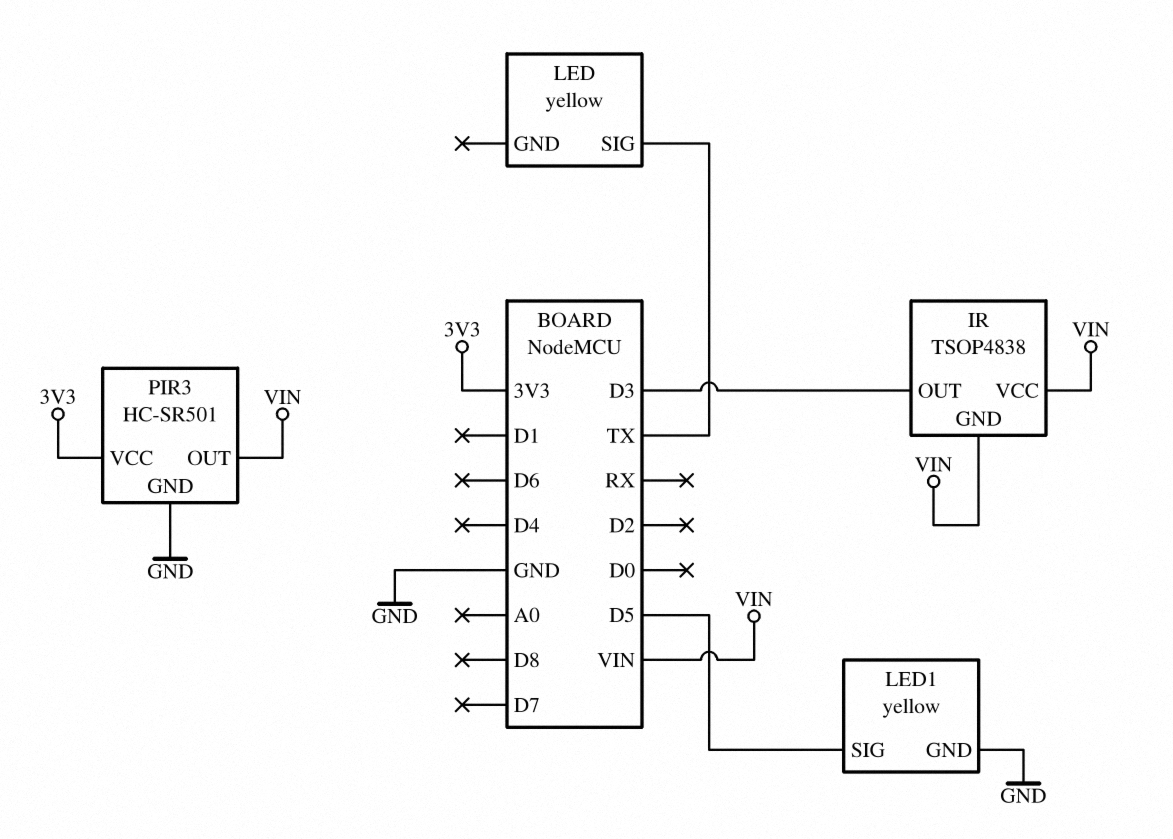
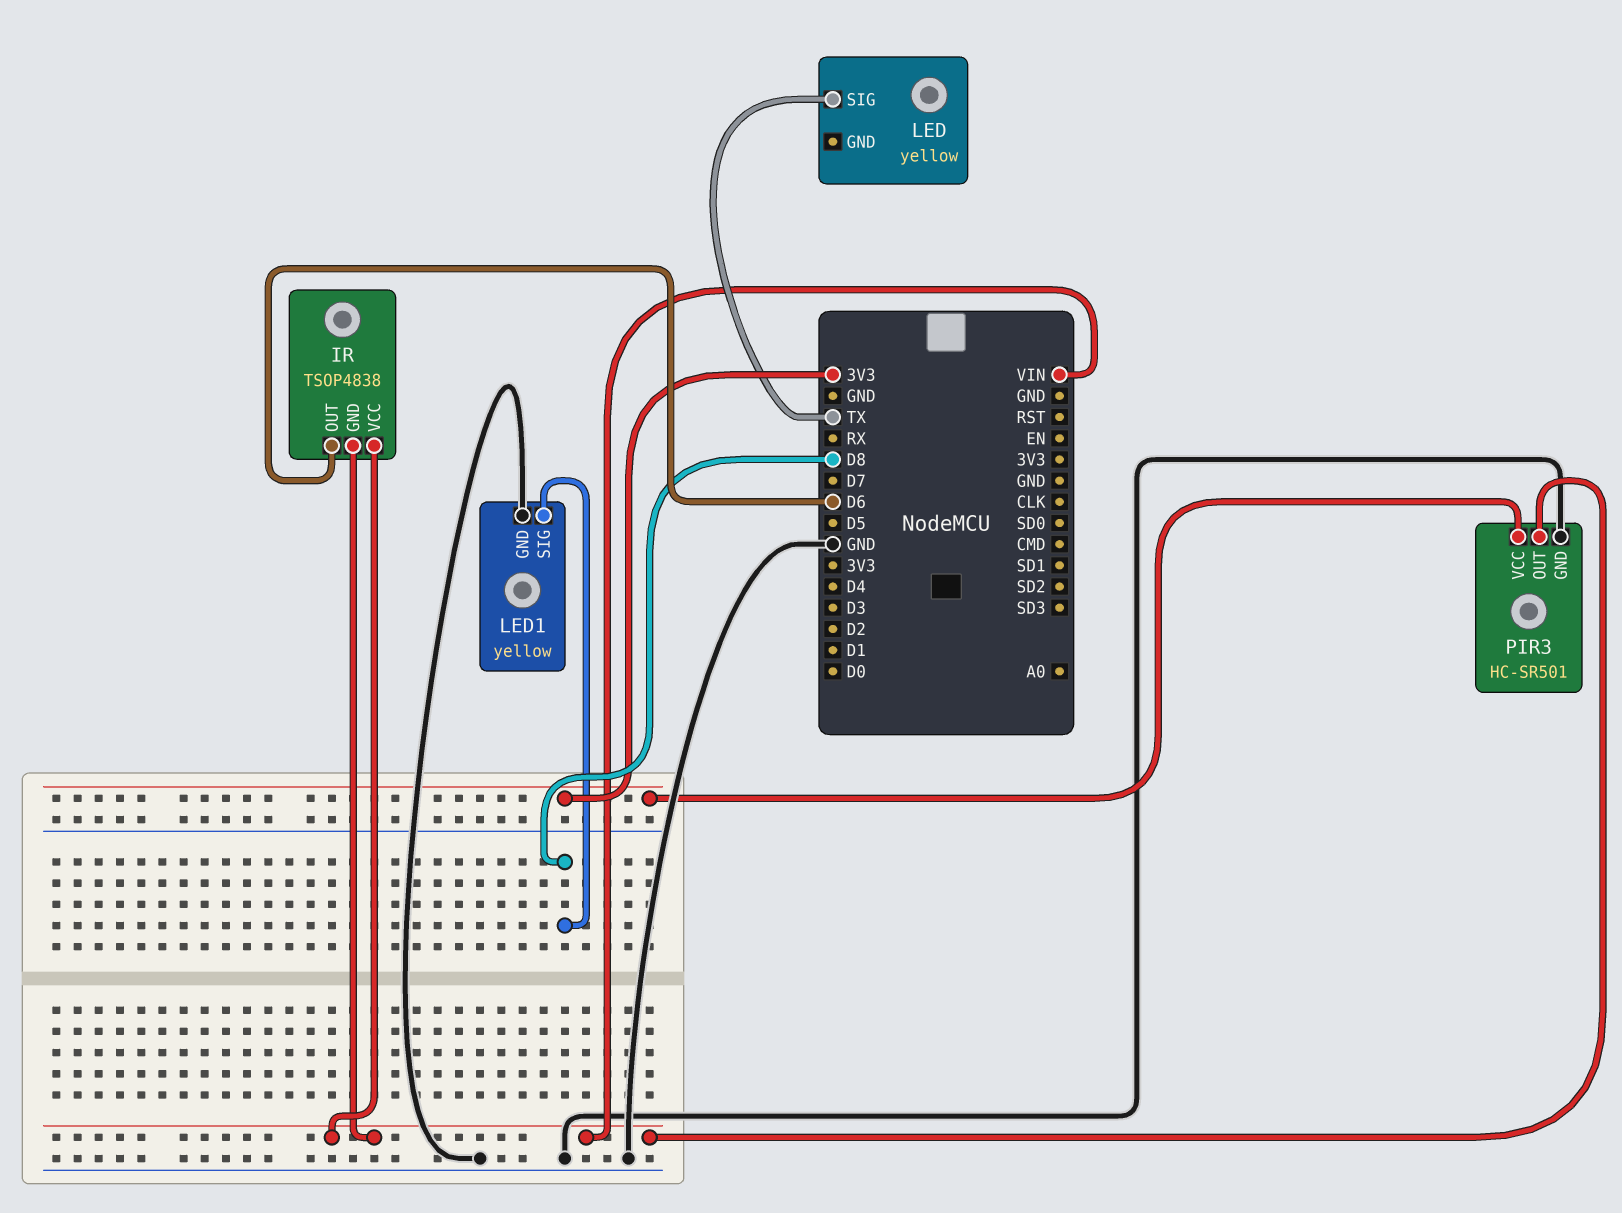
IR pin OUT: D3 -> D6
LED1 pin SIG: D5 -> D8

